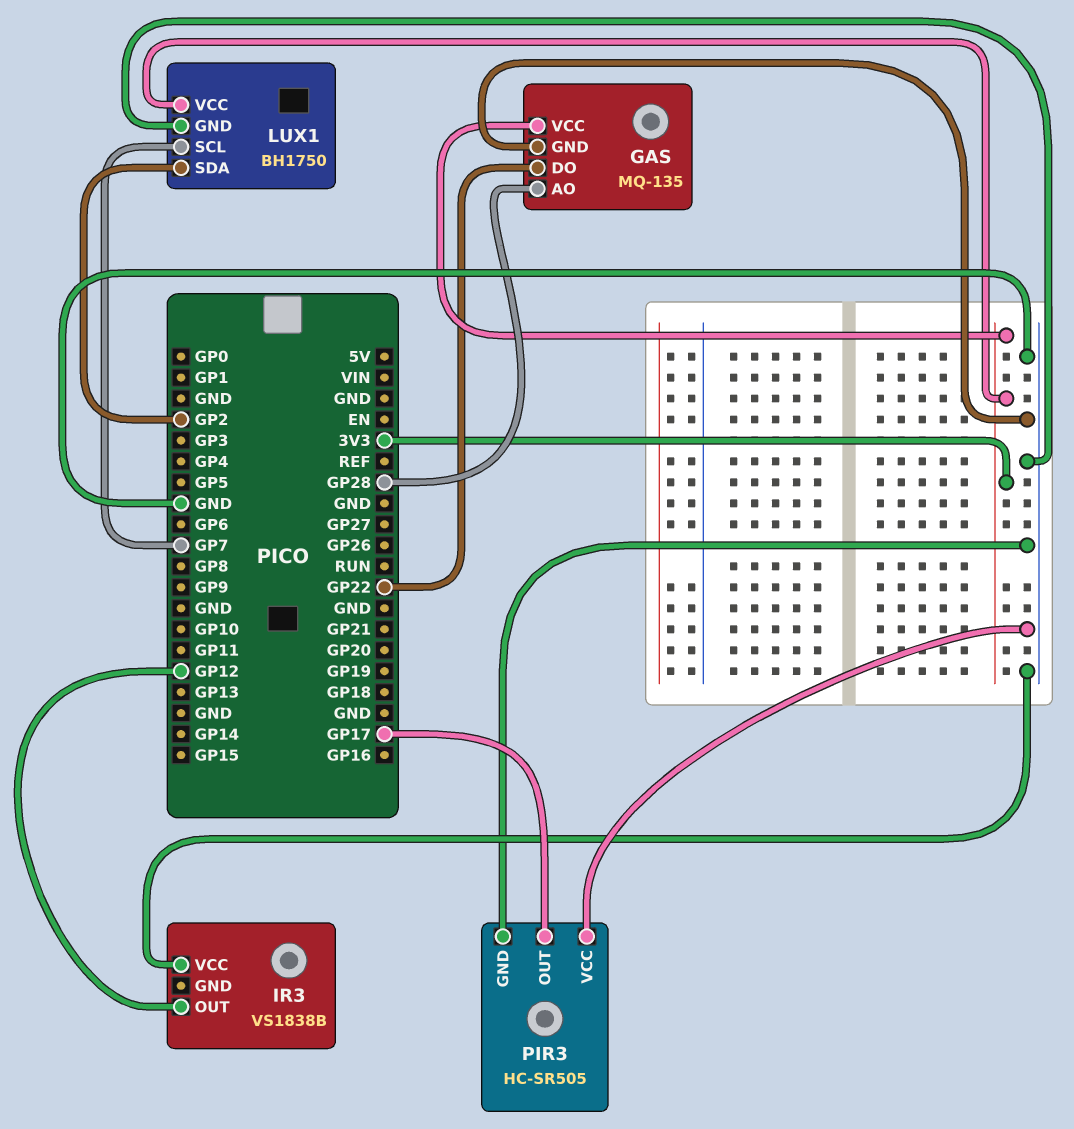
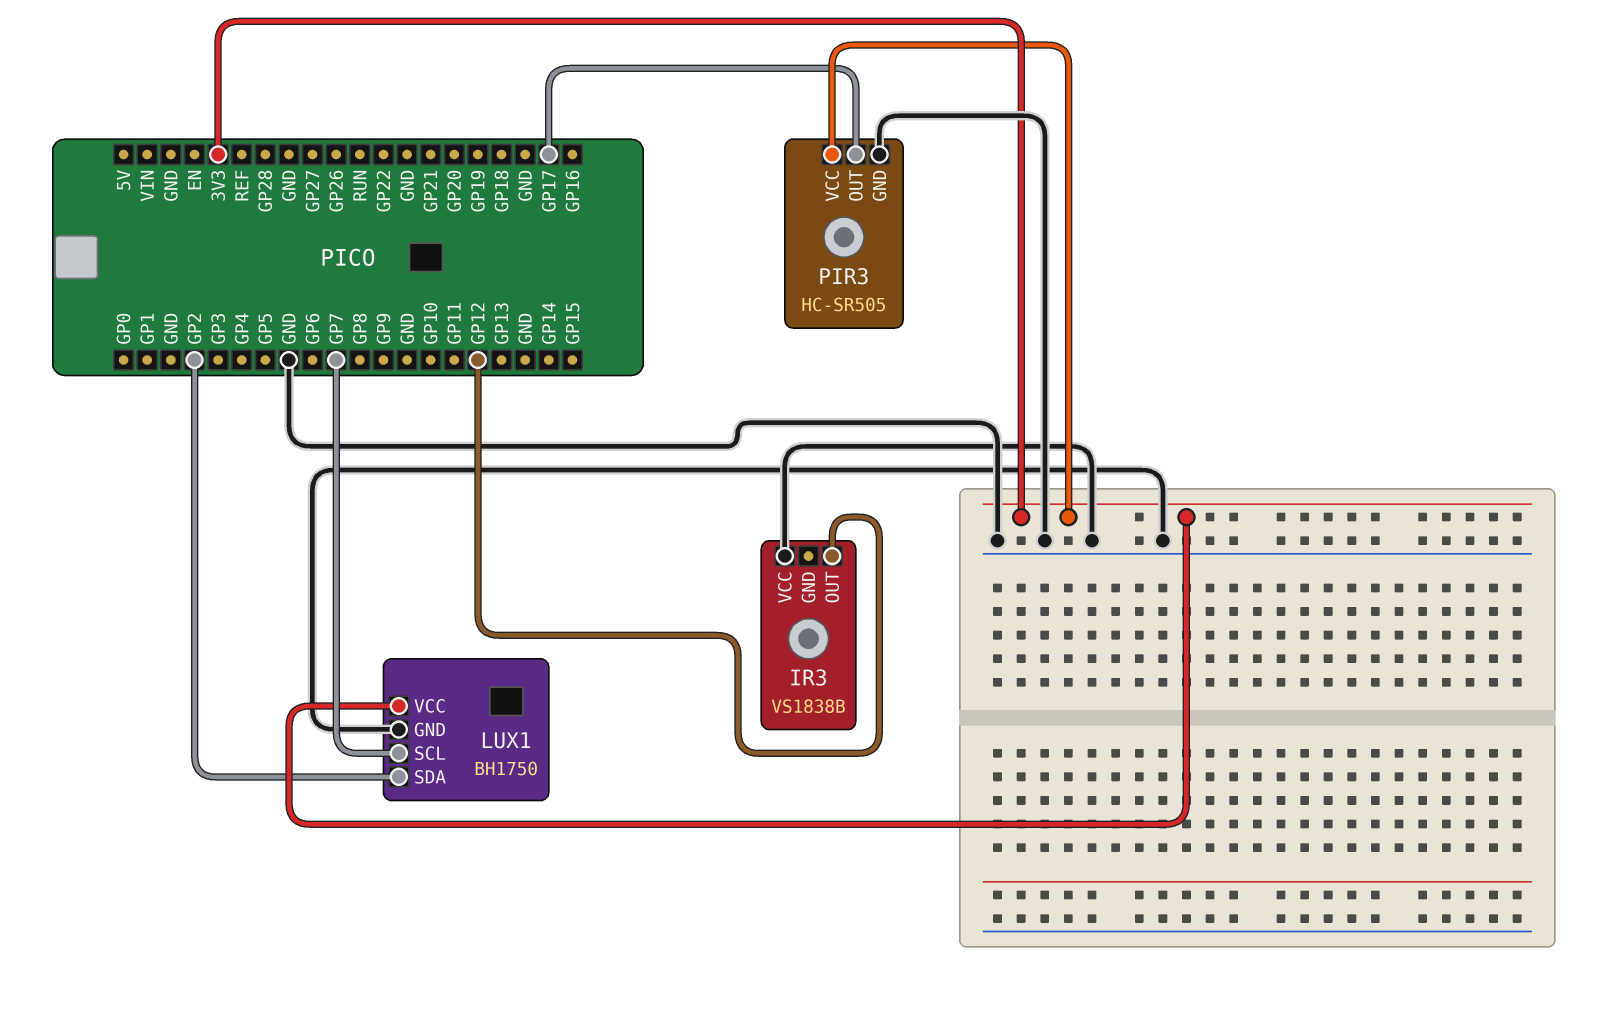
GAS: MQ-135 -> none
GAS pin AO: GP28 -> none
GAS pin DO: GP22 -> none
GAS pin GND: GND -> none
GAS pin VCC: 3V3 -> none
PIR3 pin VCC: GND -> 3V3

